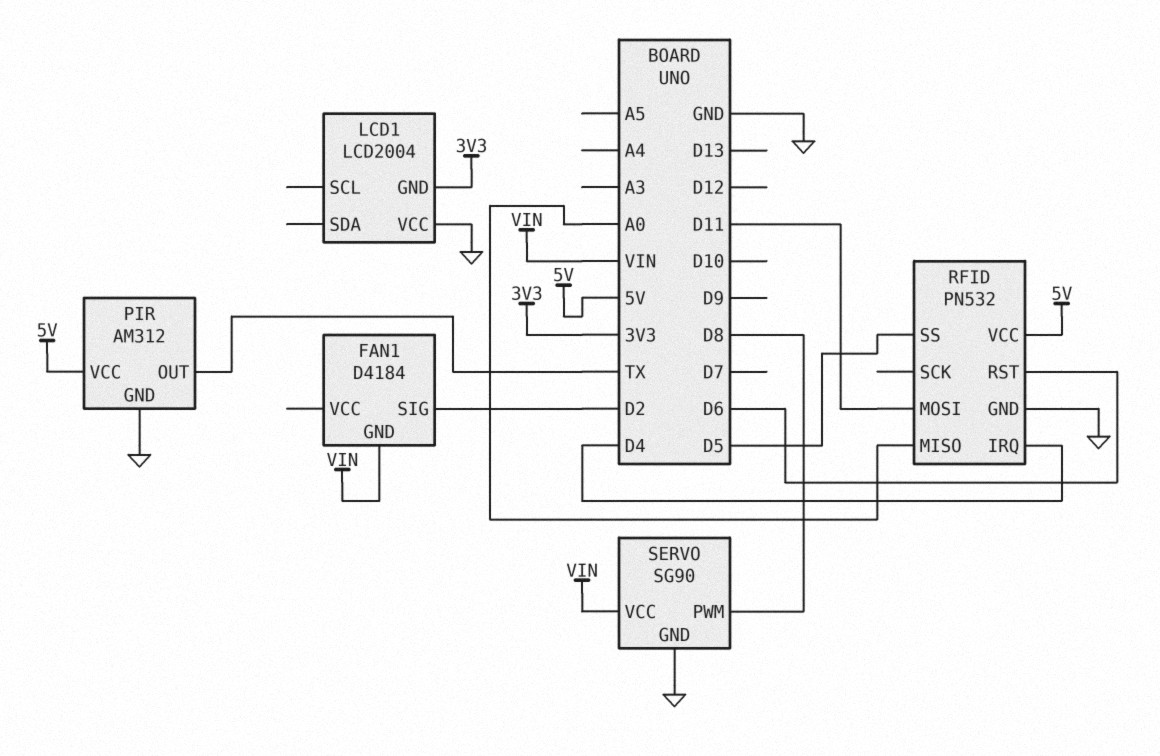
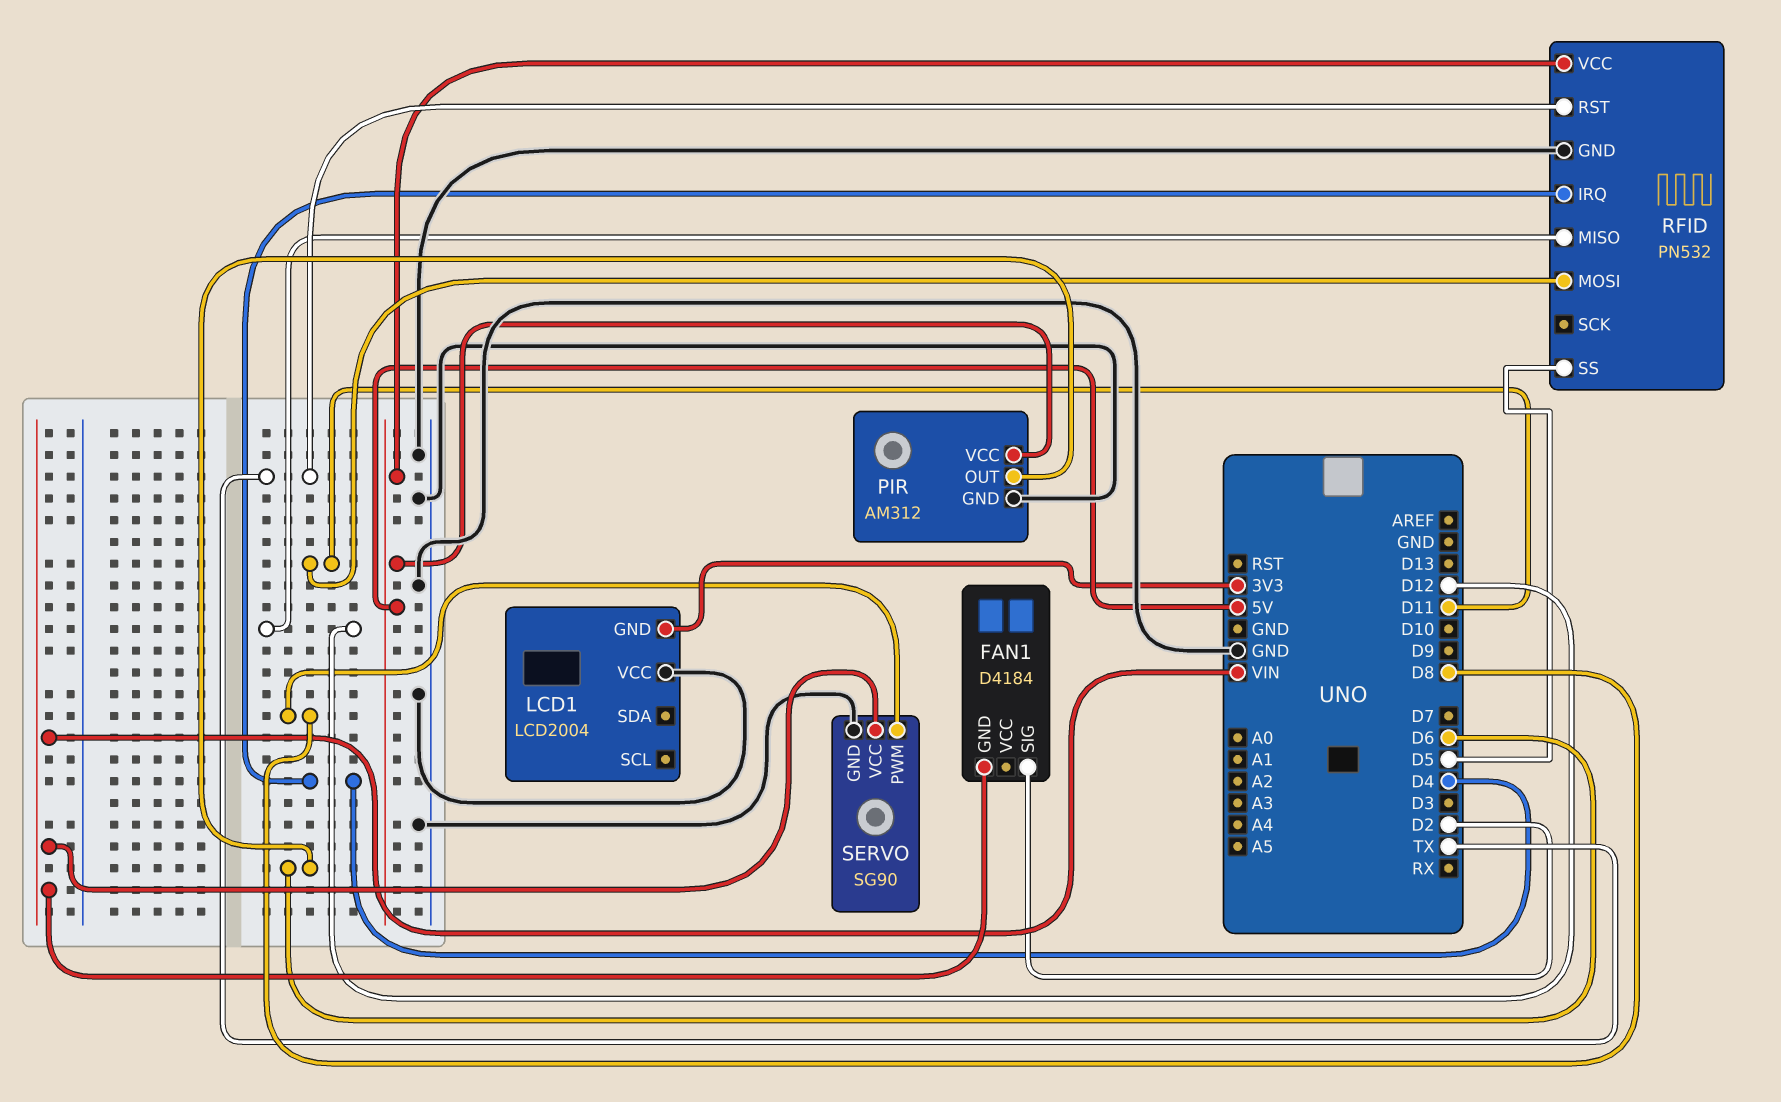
PIR pin OUT: TX -> D6
RFID pin MISO: A0 -> D12
RFID pin RST: D6 -> TX

